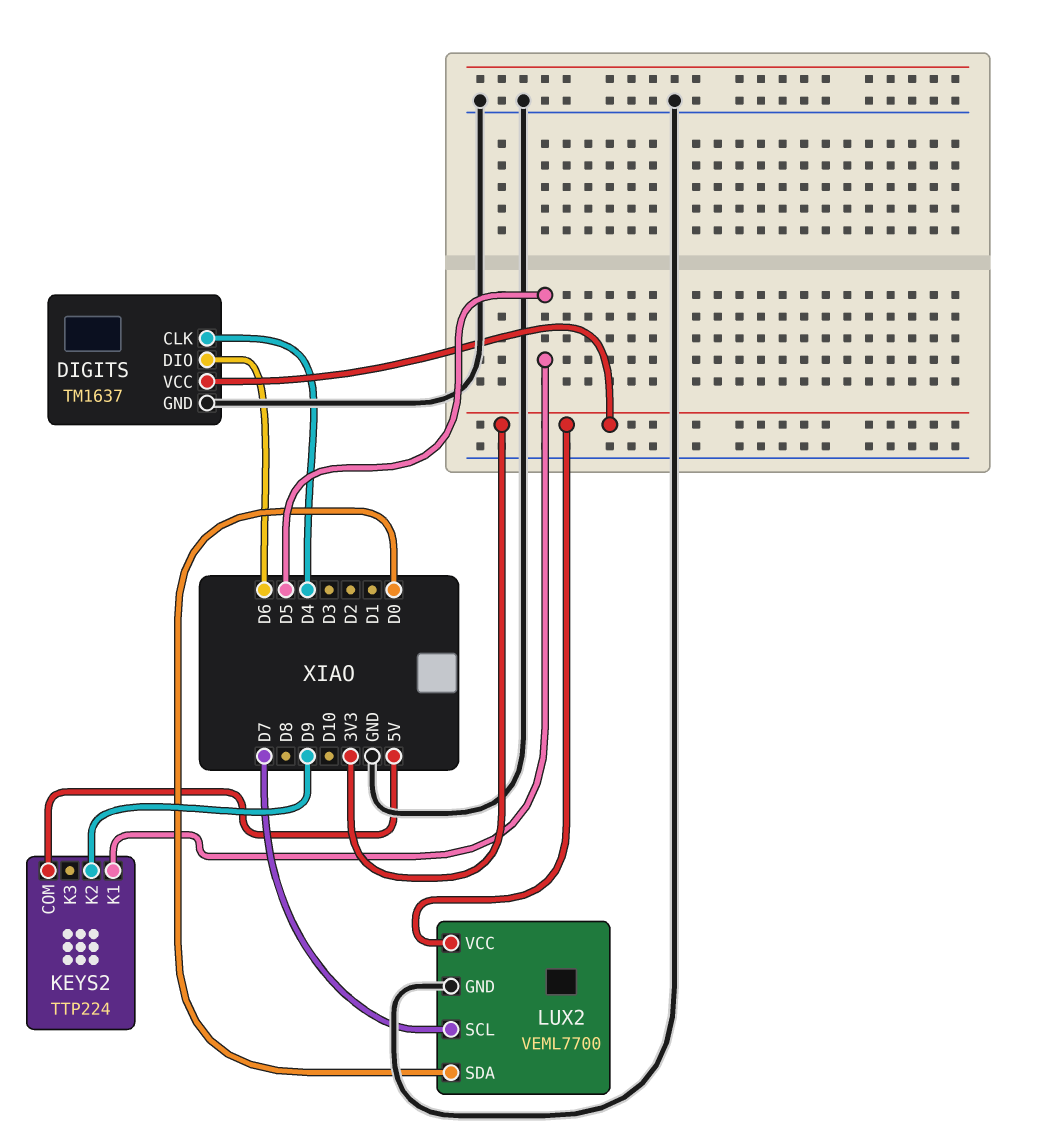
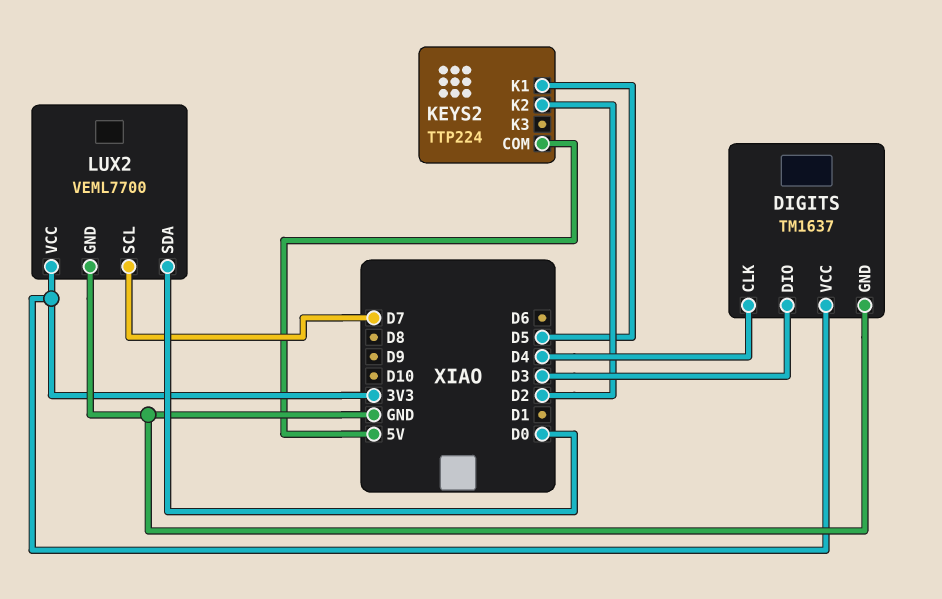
DIGITS pin DIO: D6 -> D3
KEYS2 pin K2: D9 -> D2

